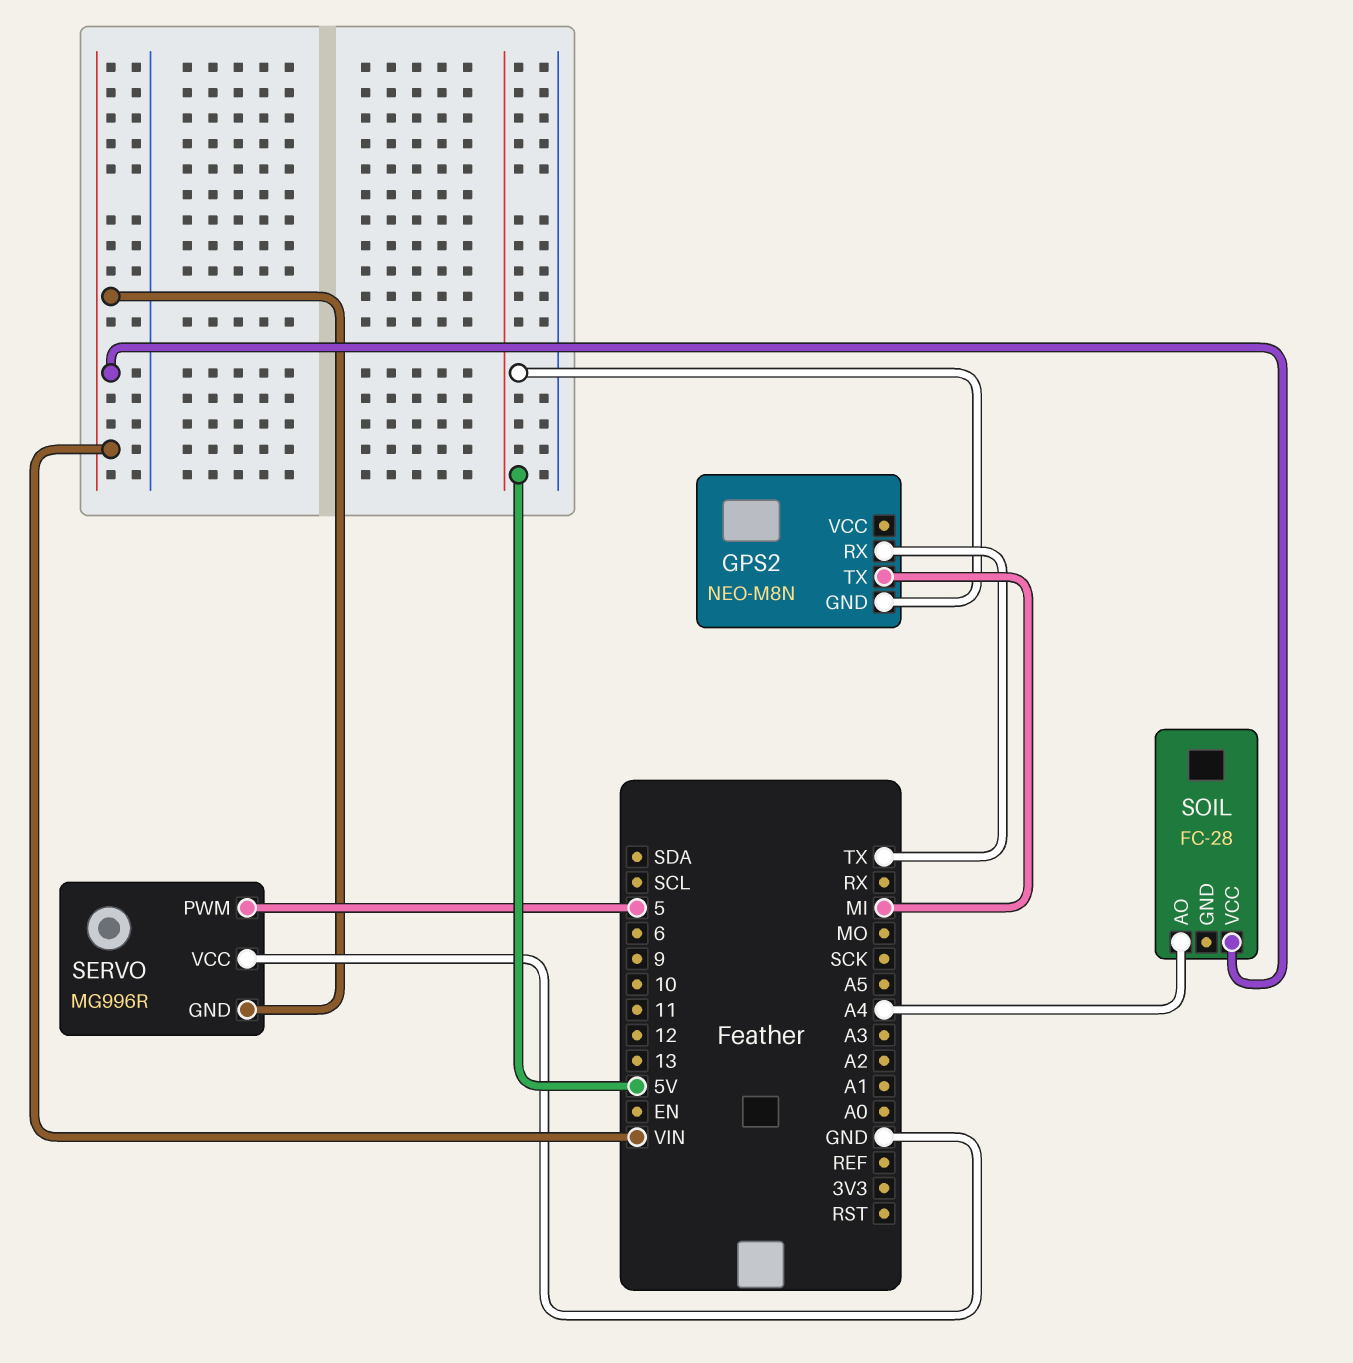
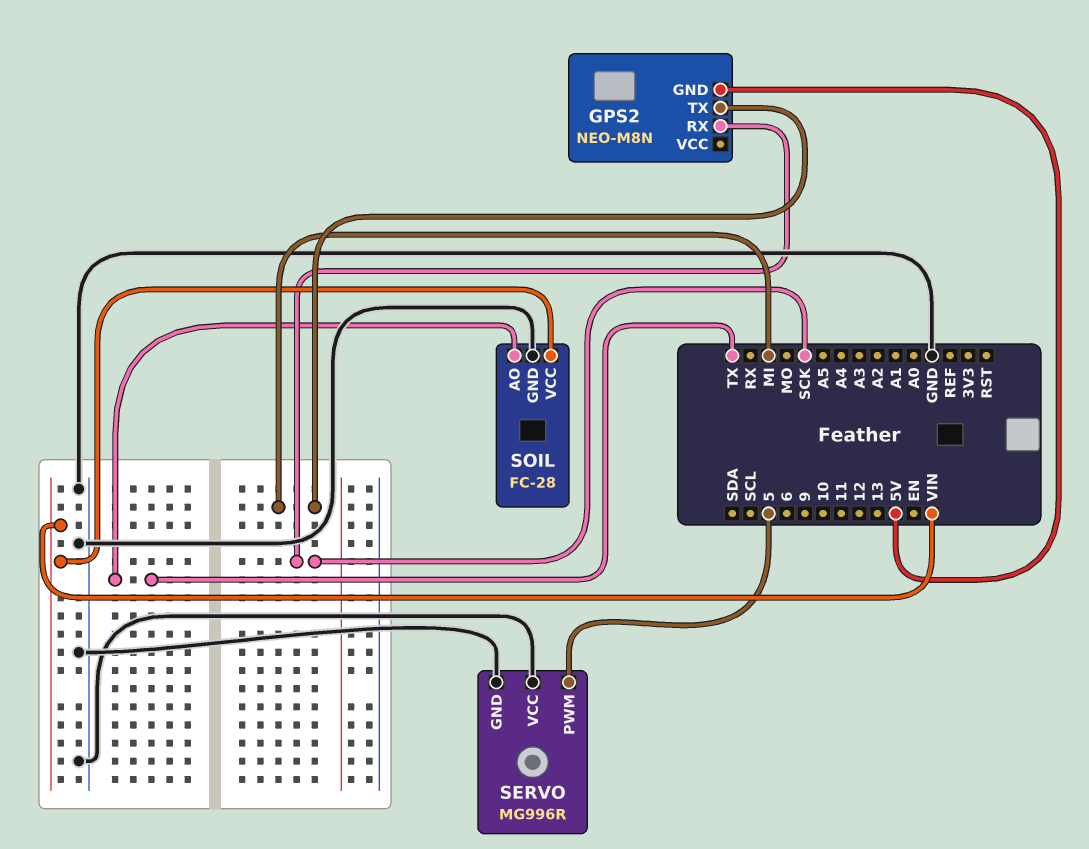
GPS2 pin RX: TX -> SCK
SERVO pin GND: VIN -> GND
SOIL pin AO: A4 -> TX
SOIL pin GND: none -> GND

